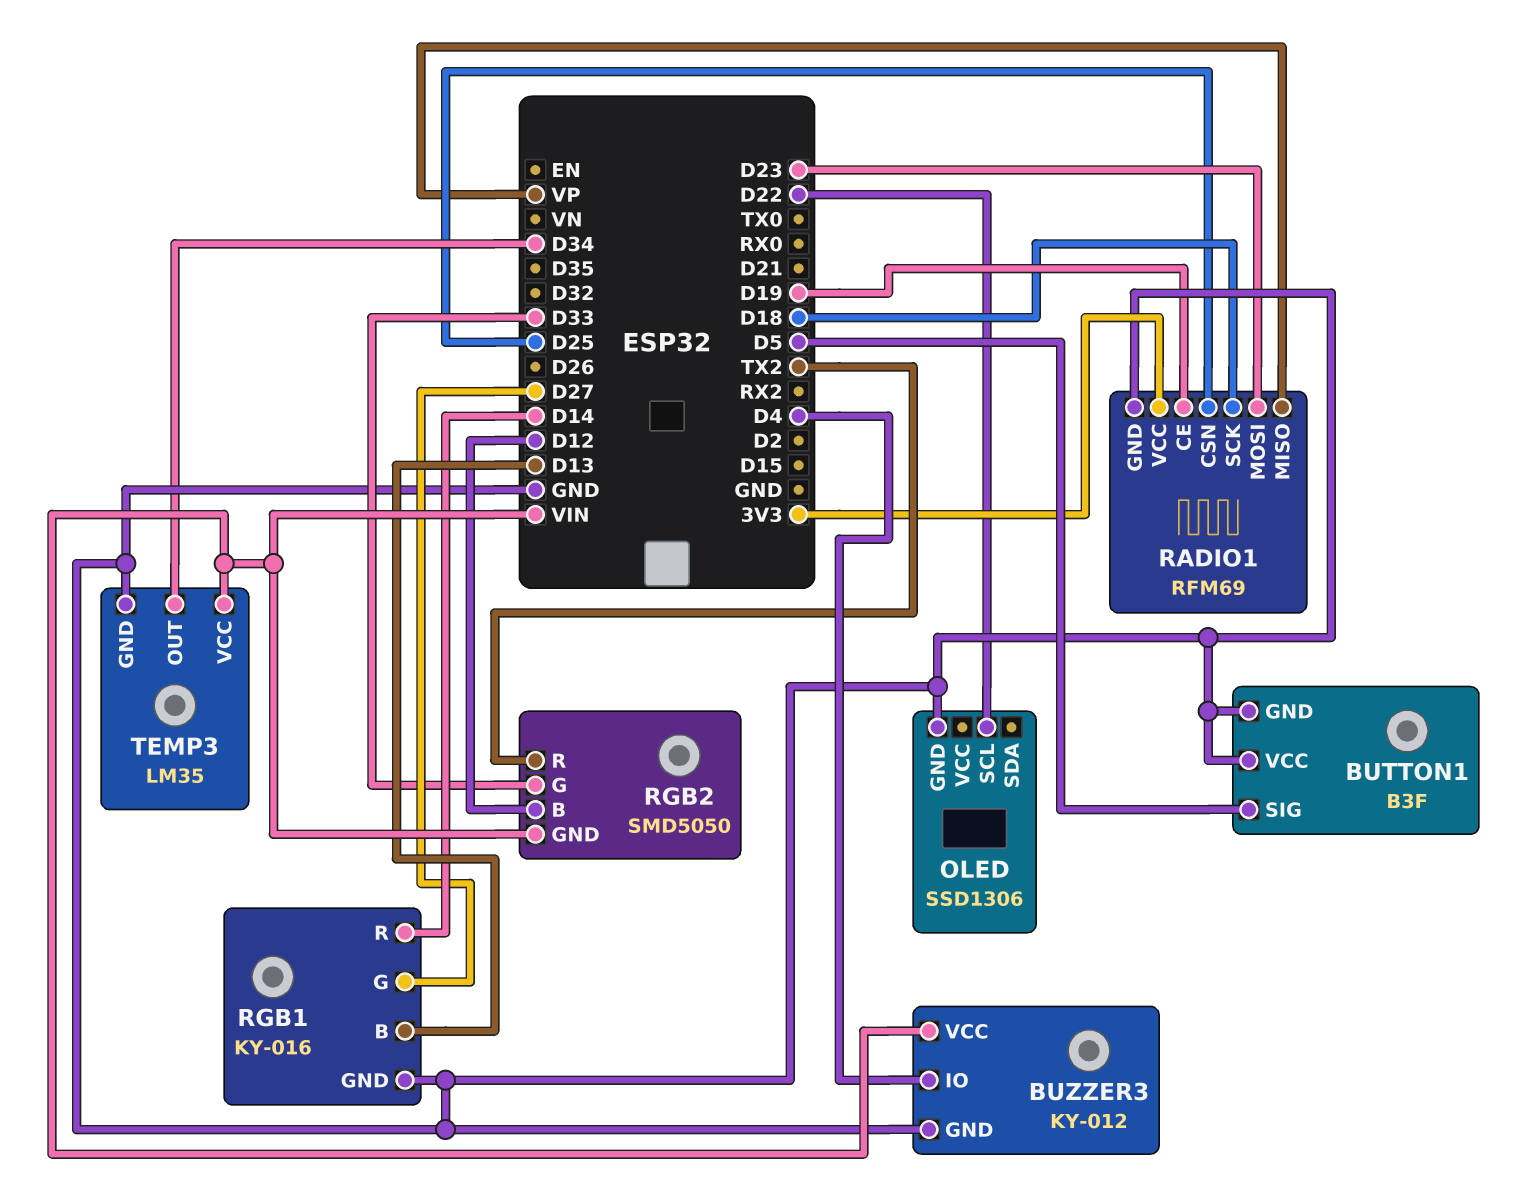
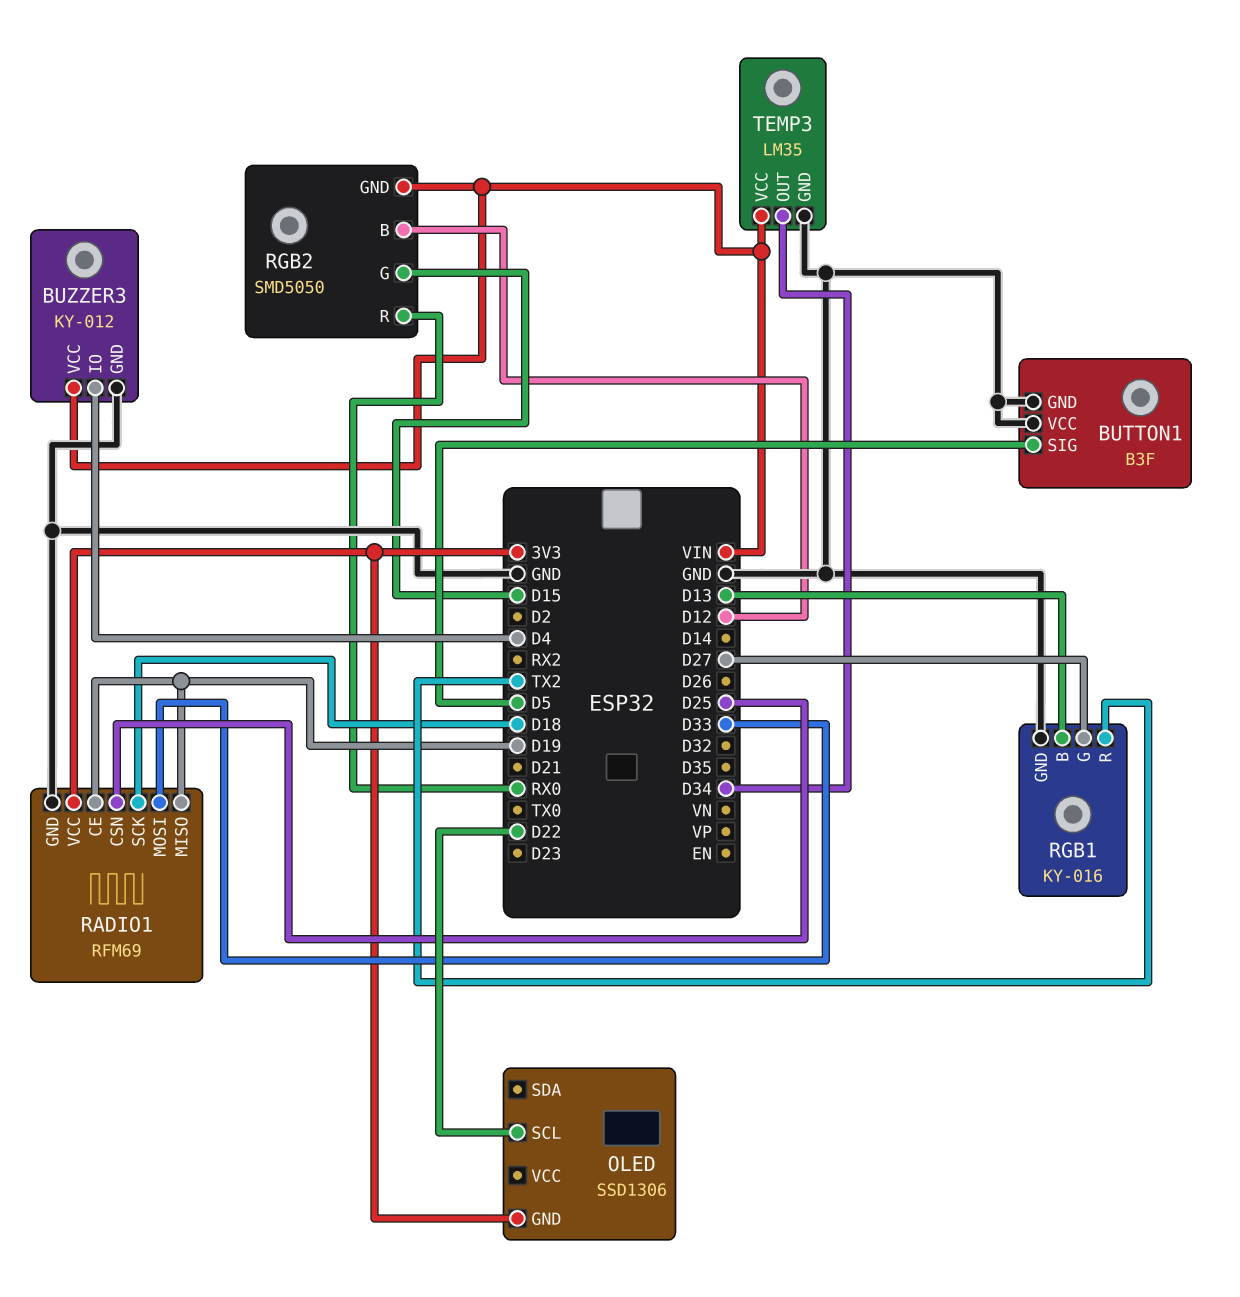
OLED pin GND: GND -> 3V3
RADIO1 pin MISO: VP -> D19
RADIO1 pin MOSI: D23 -> D33
RGB1 pin R: D14 -> TX2
RGB2 pin G: D33 -> D15
RGB2 pin R: TX2 -> RX0

